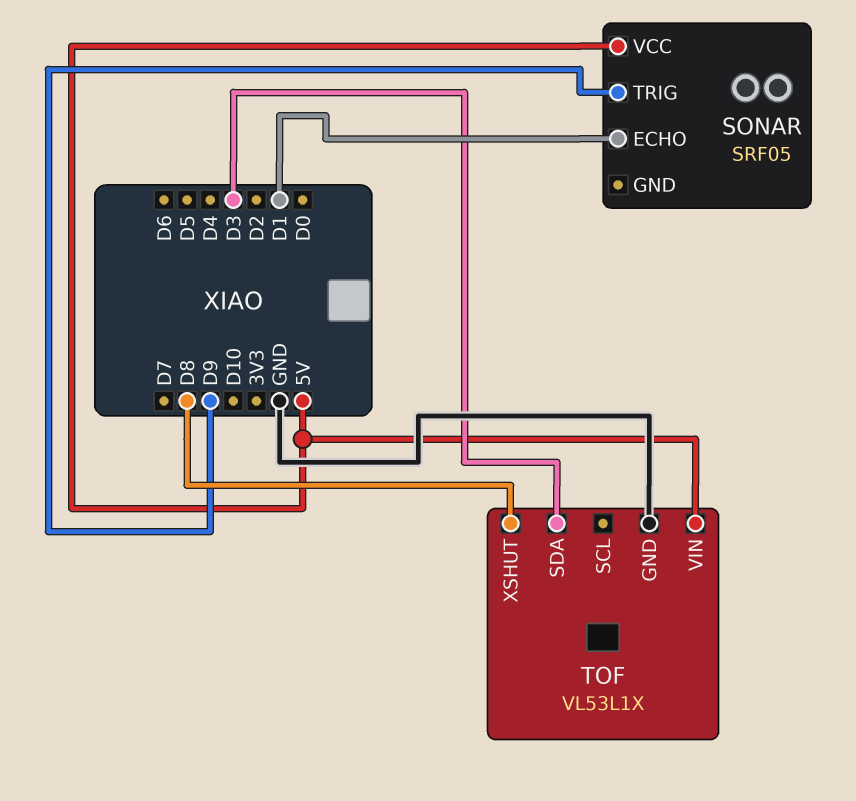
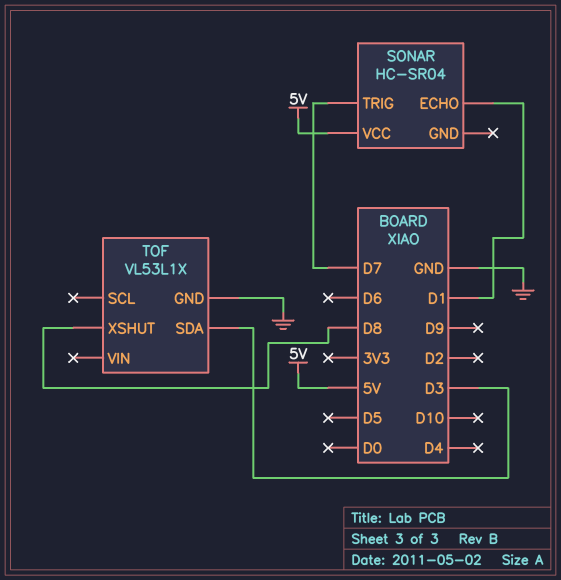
SONAR: SRF05 -> HC-SR04
SONAR pin TRIG: D9 -> D7
TOF pin VIN: 5V -> none

